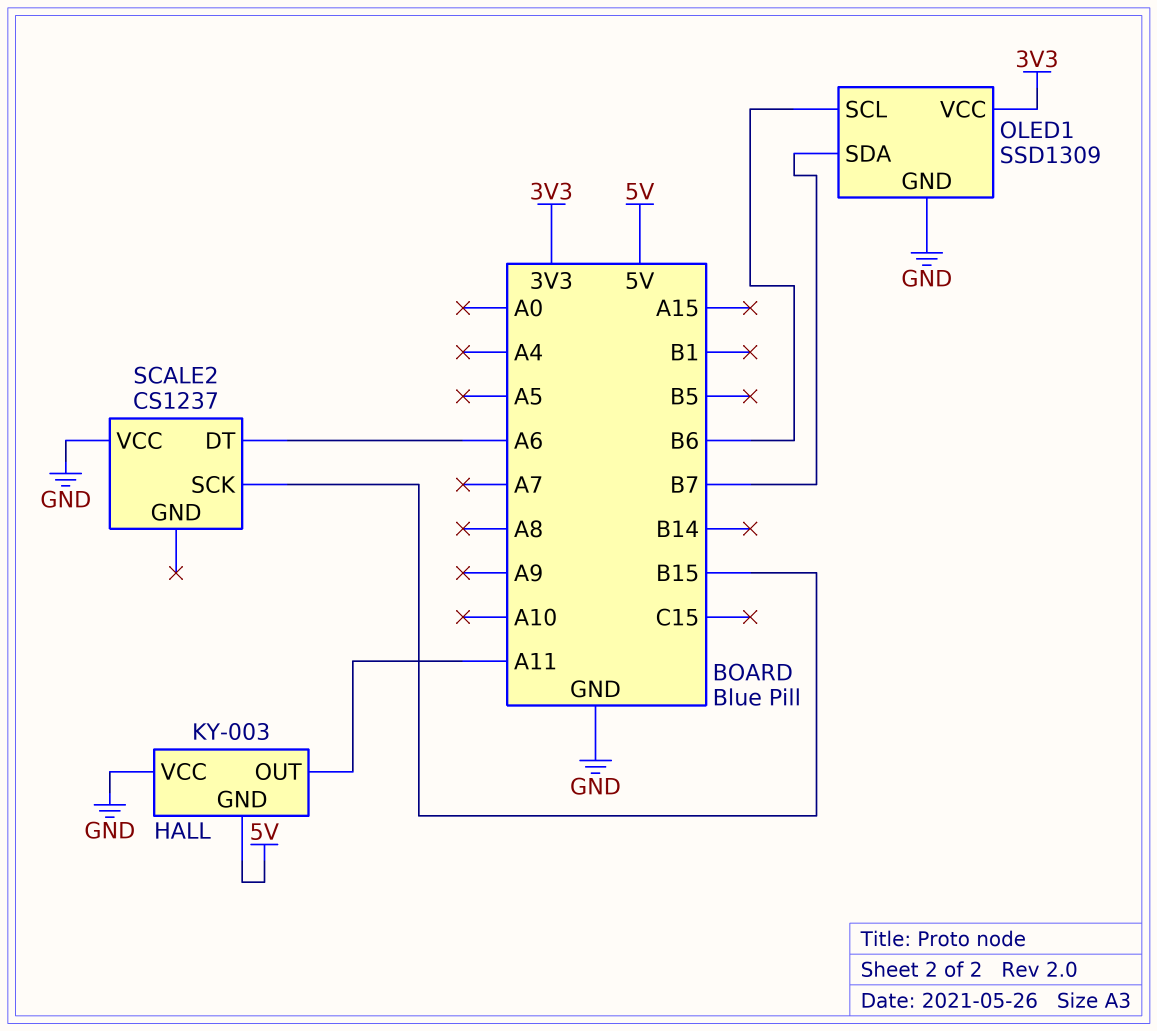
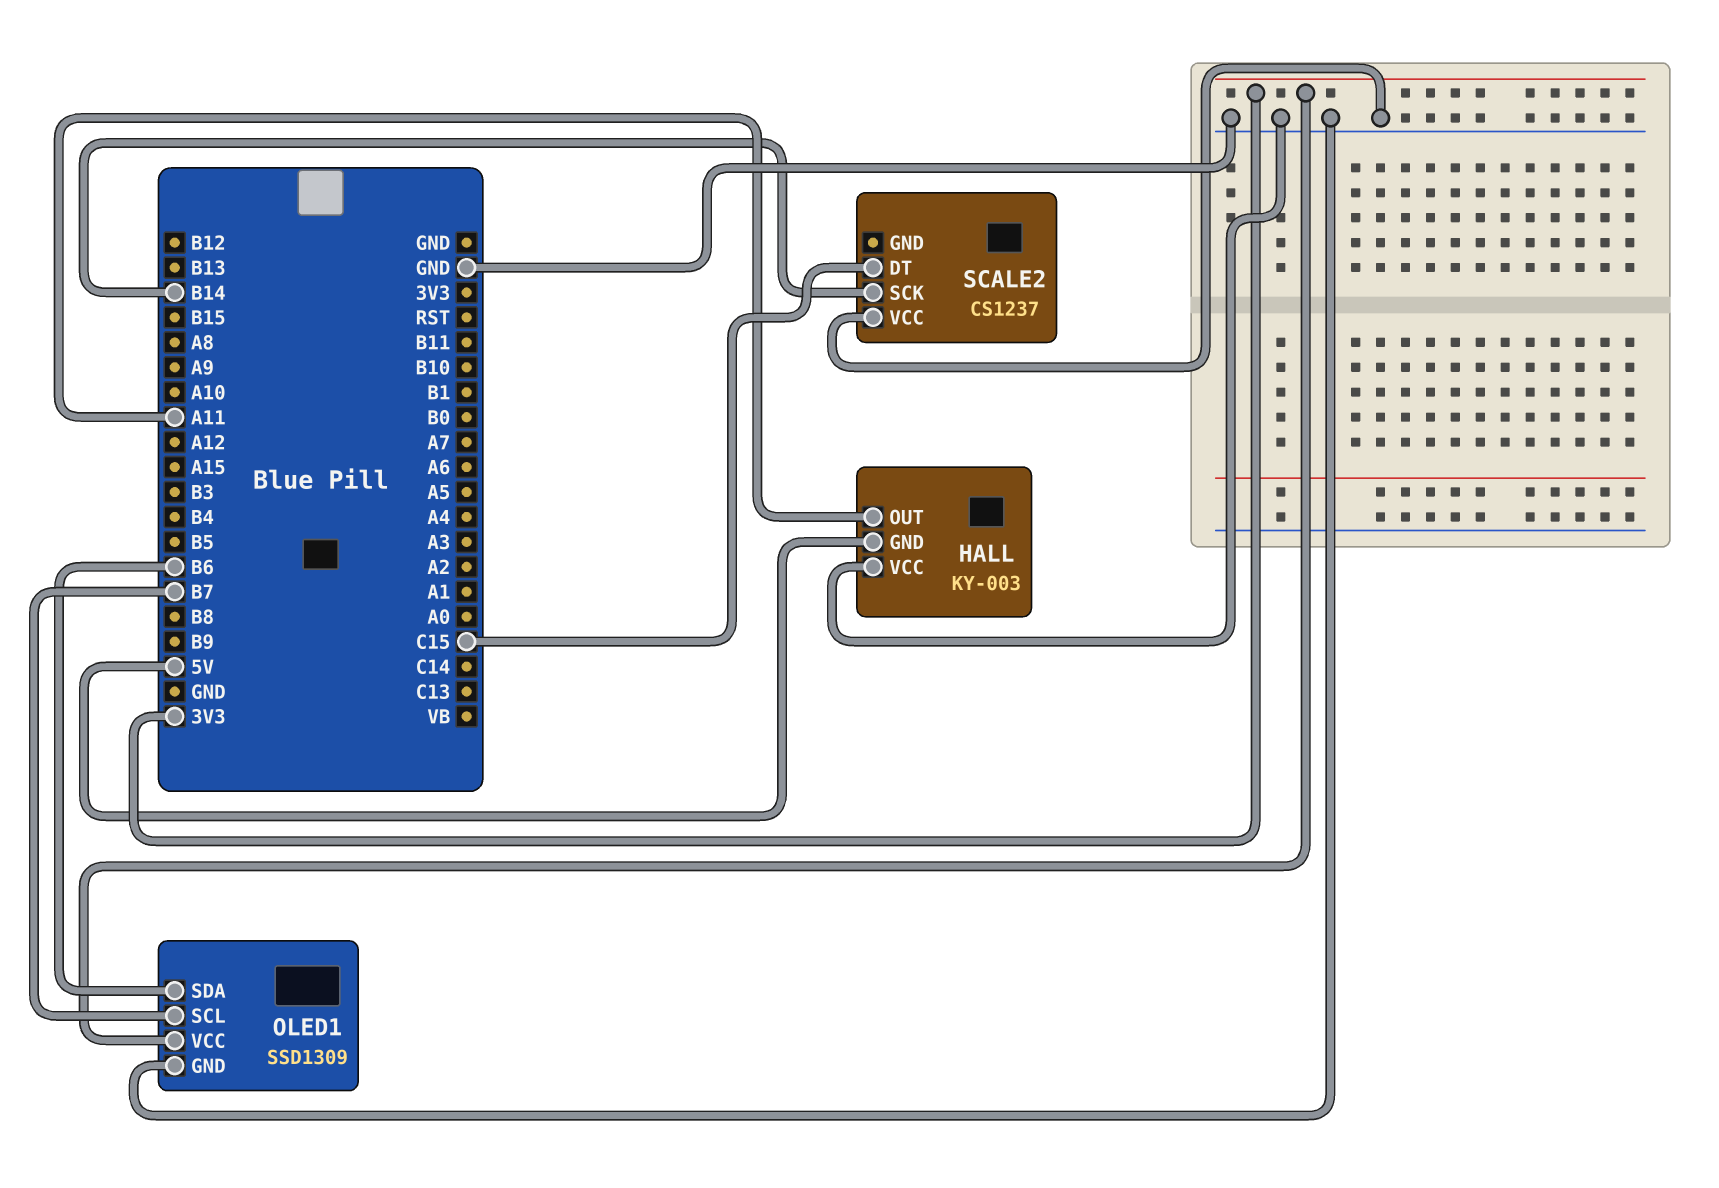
OLED1 pin SCL: B6 -> B7
OLED1 pin SDA: B7 -> B6
SCALE2 pin DT: A6 -> C15
SCALE2 pin SCK: B15 -> B14

